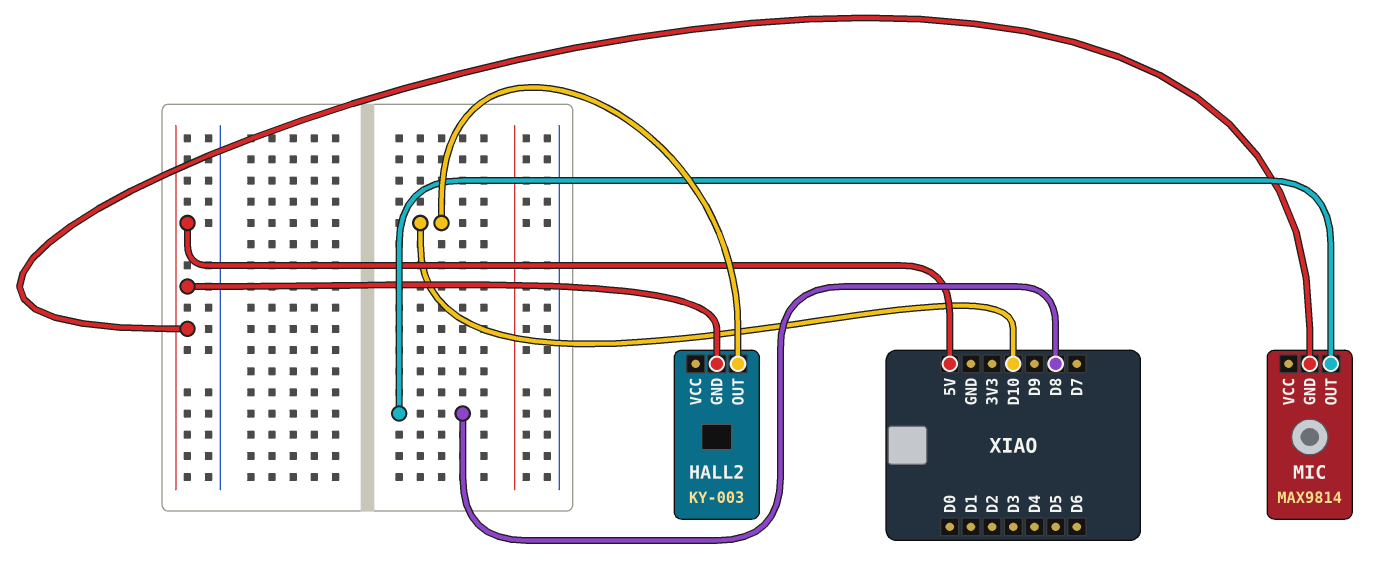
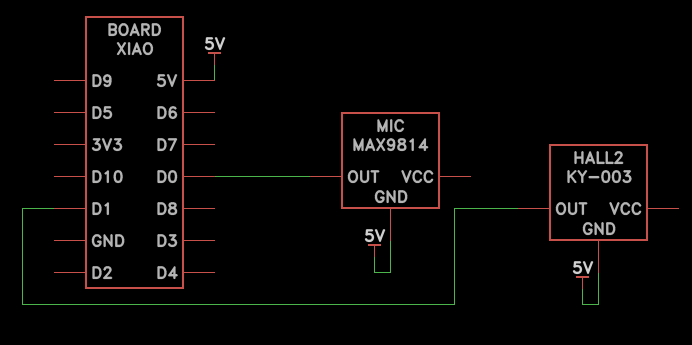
HALL2 pin OUT: D10 -> D1
MIC pin OUT: D8 -> D0

